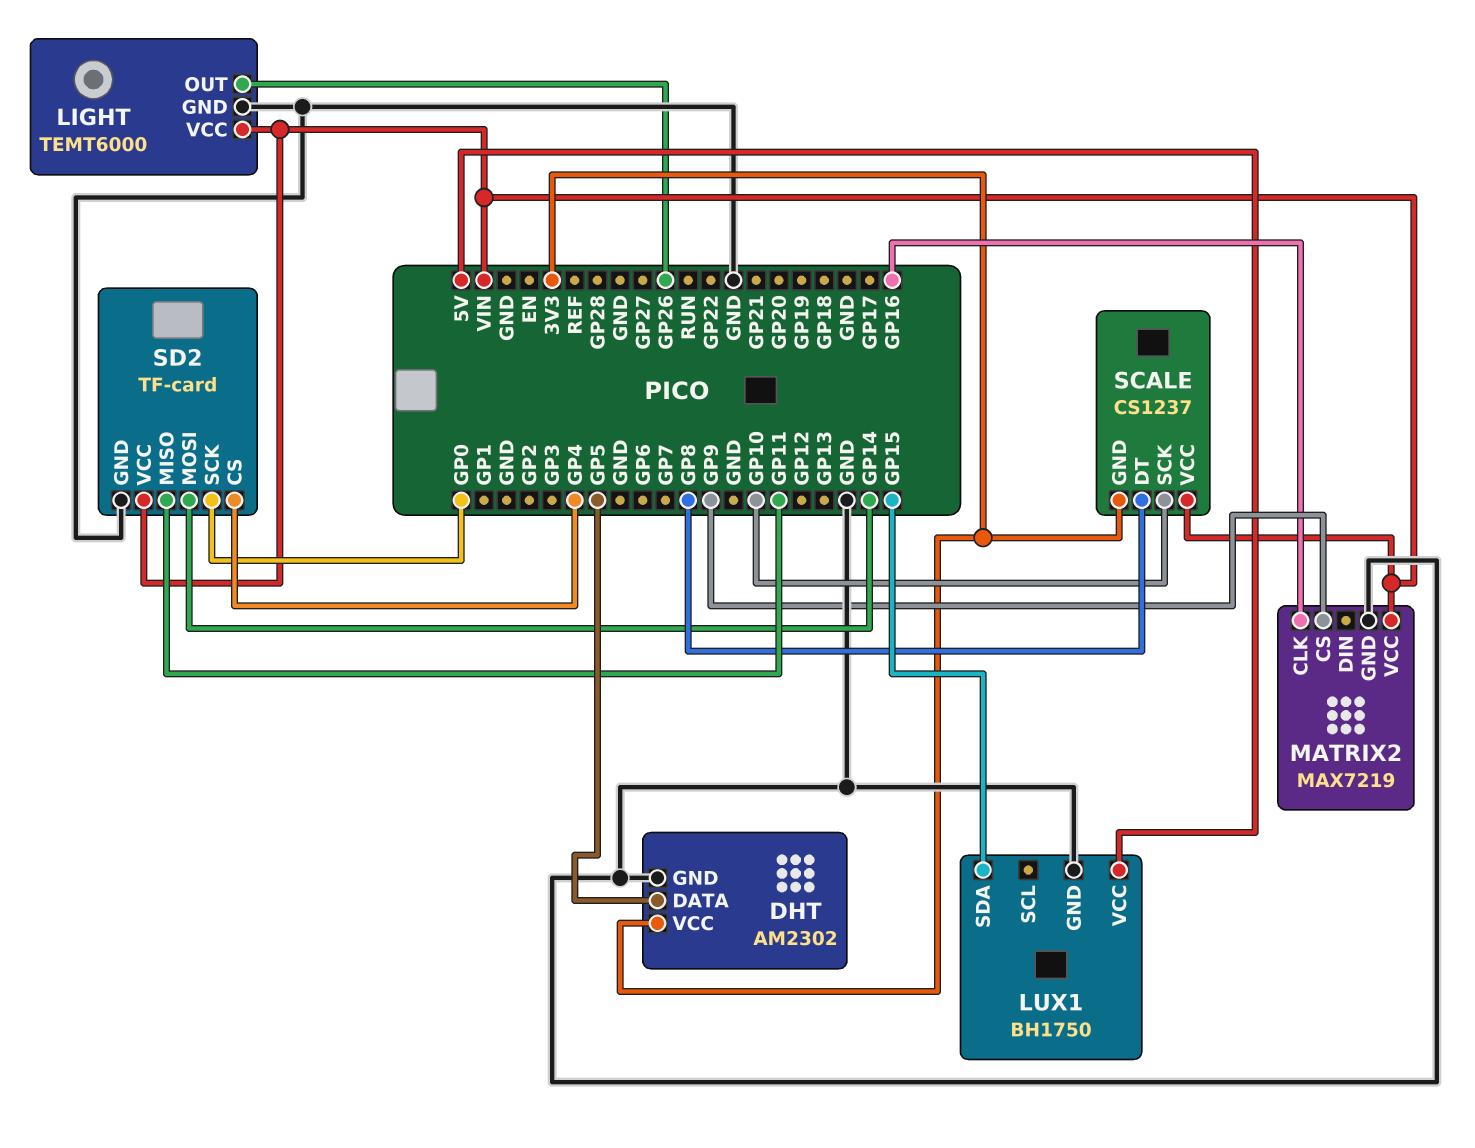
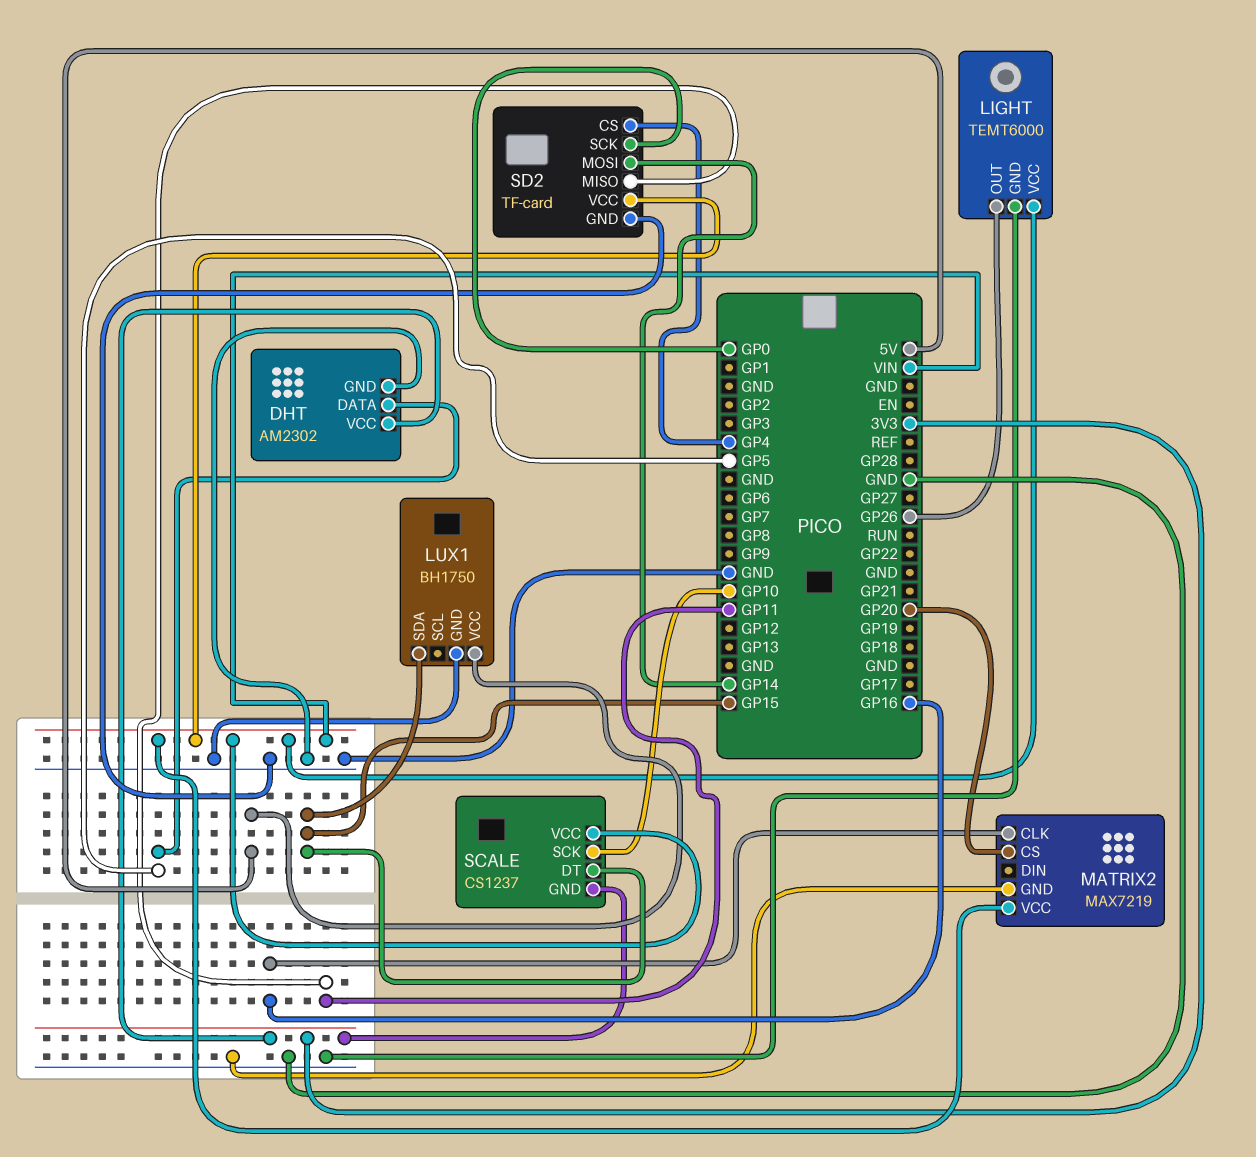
MATRIX2 pin CS: GP9 -> GP20
SCALE pin DT: GP8 -> GP15

